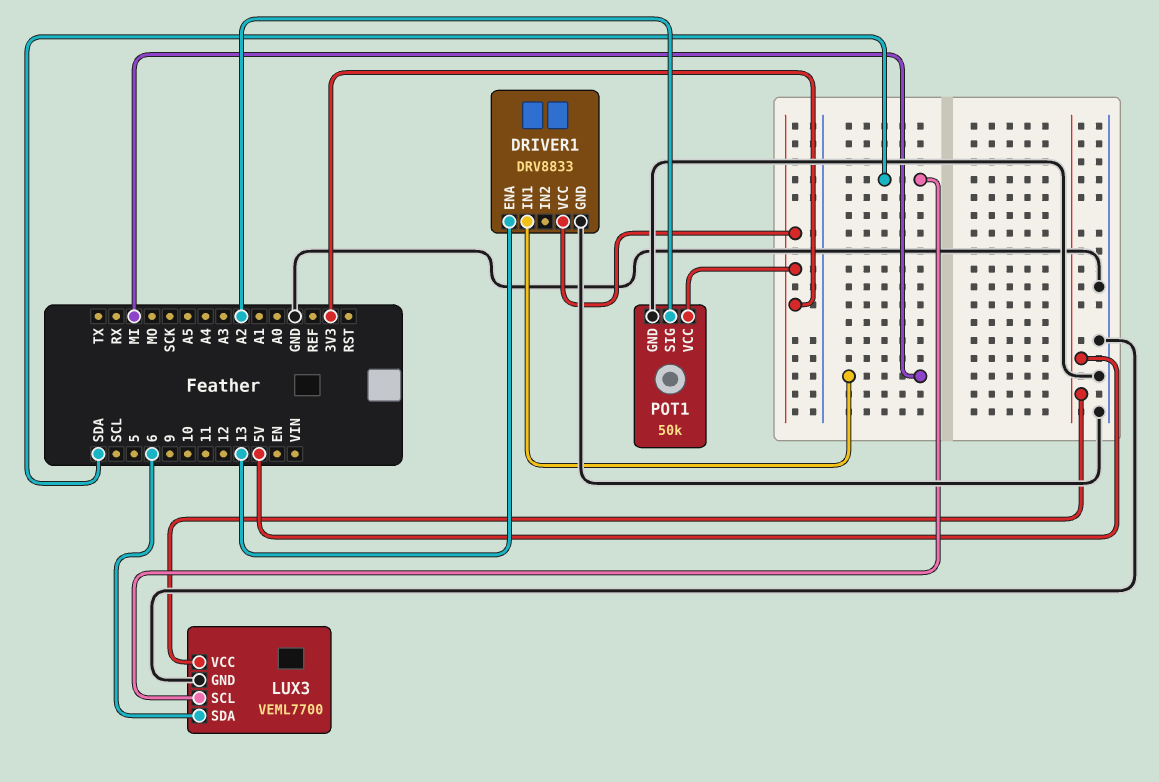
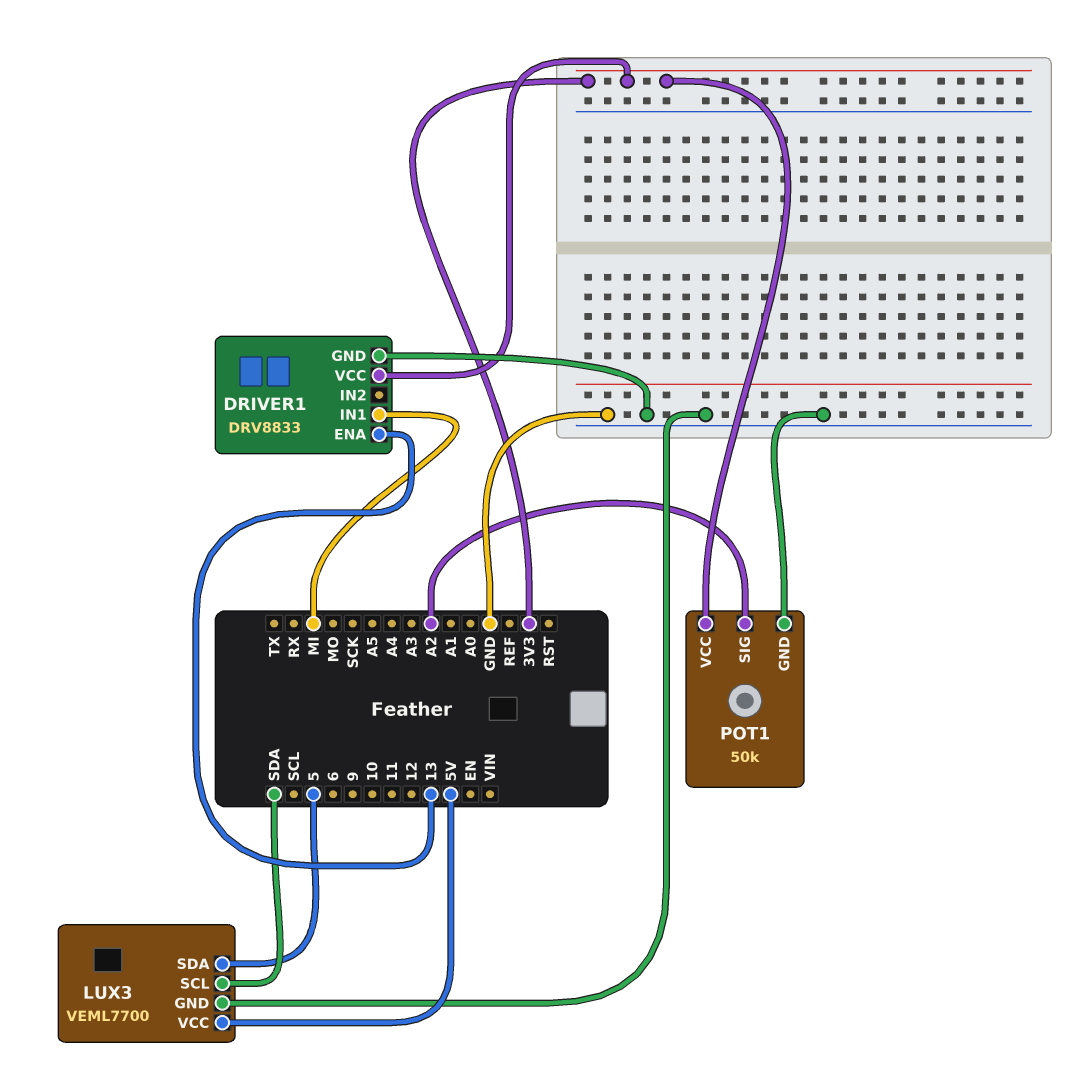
LUX3 pin SDA: 6 -> 5

